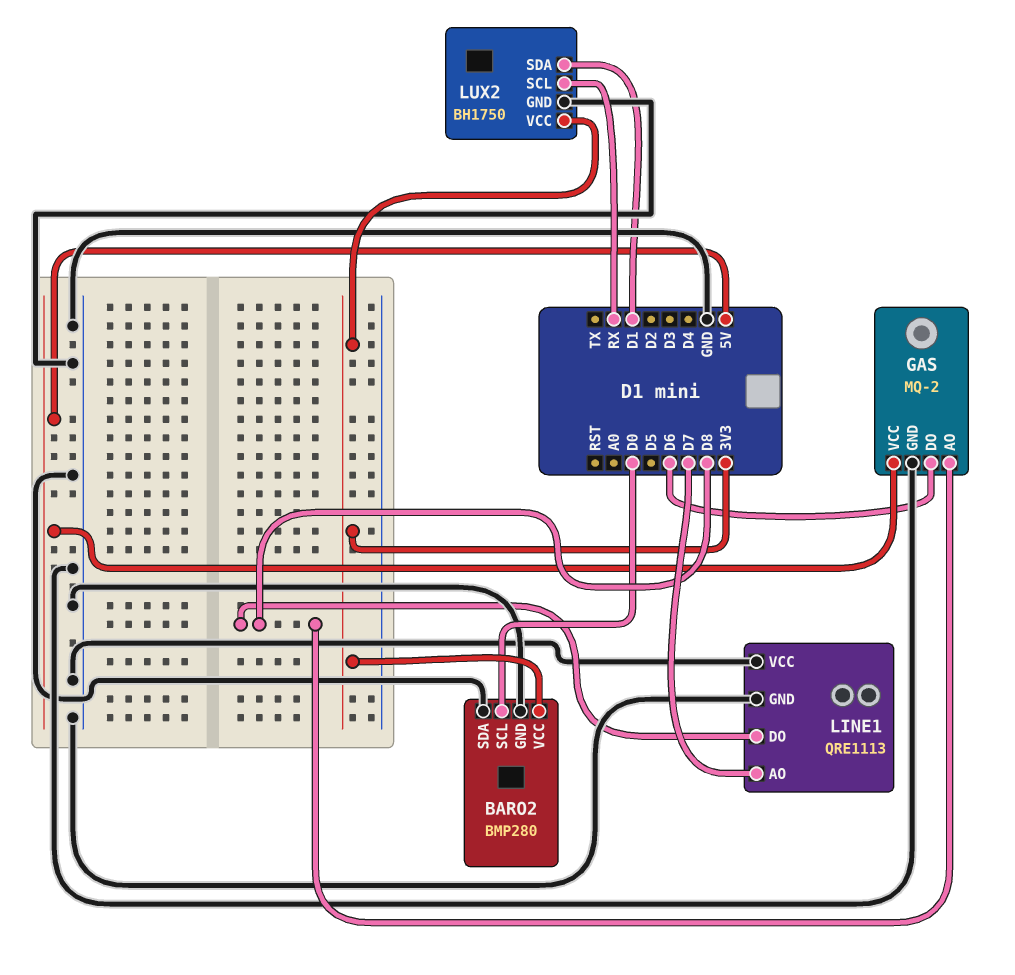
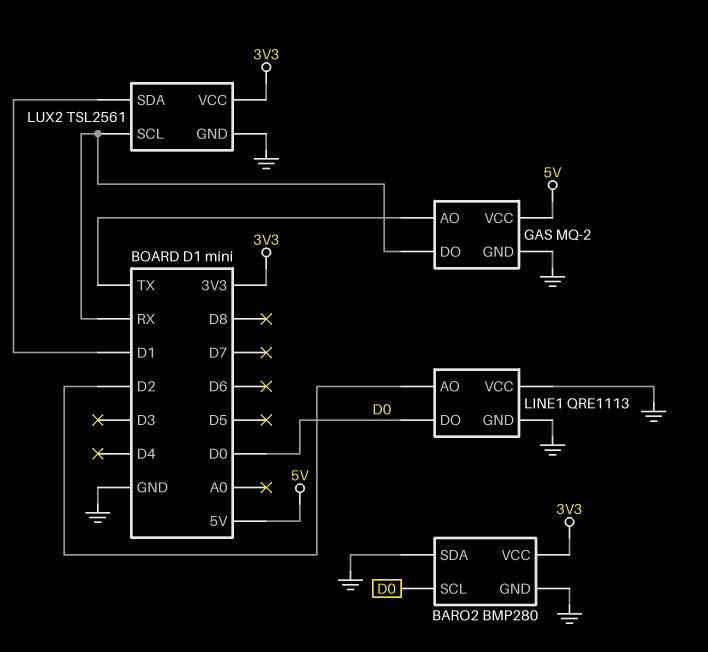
GAS pin AO: D8 -> TX
GAS pin DO: D6 -> RX
LINE1 pin AO: D7 -> D2
LINE1 pin DO: D8 -> D0
LUX2: BH1750 -> TSL2561

